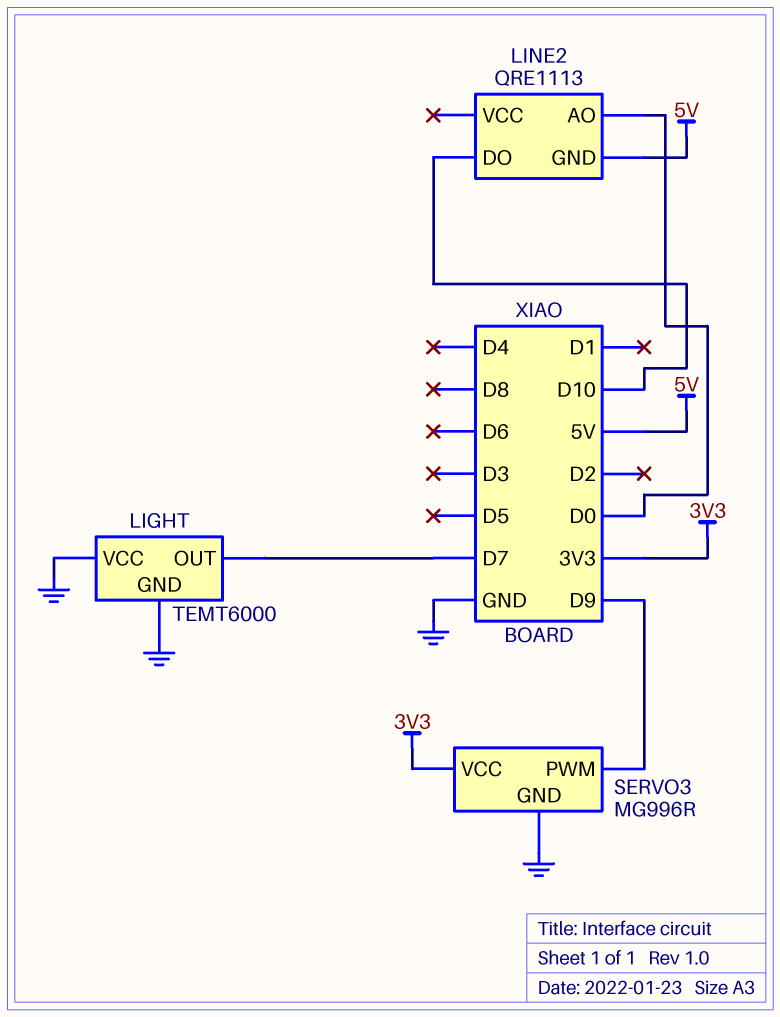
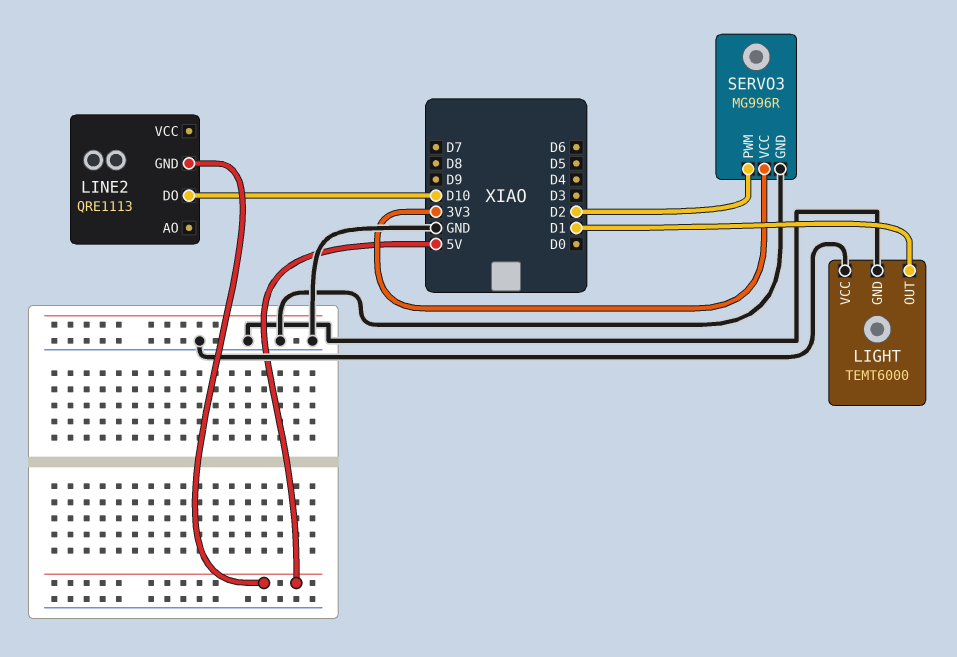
LIGHT pin OUT: D7 -> D1
LINE2 pin AO: D0 -> none
SERVO3 pin PWM: D9 -> D2

